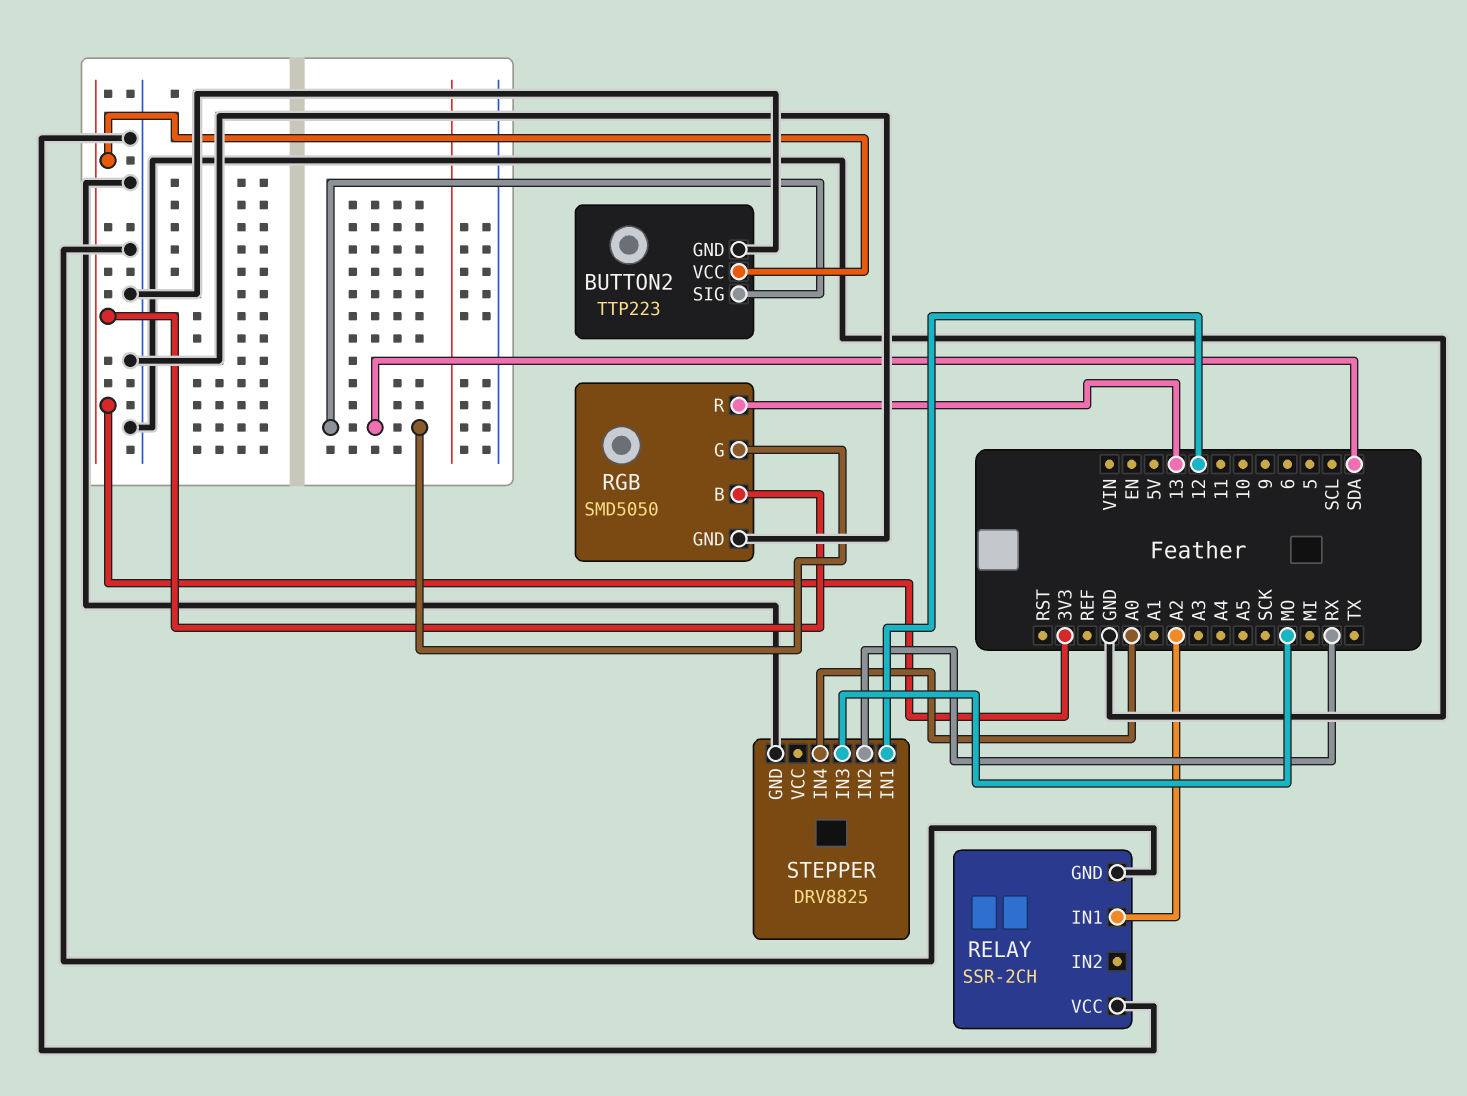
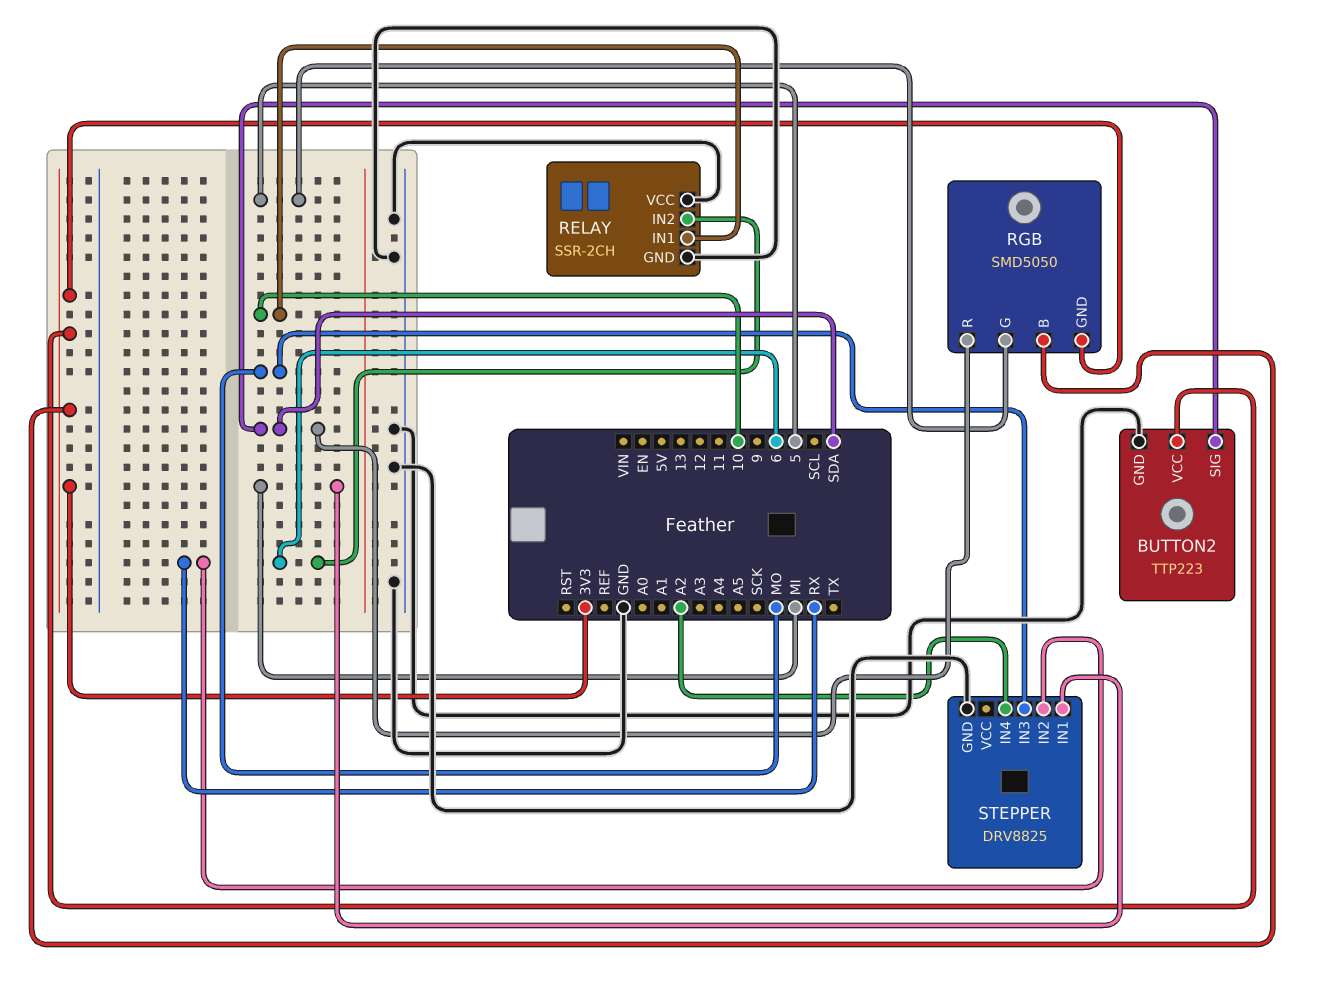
RELAY pin IN1: A2 -> 10
RELAY pin IN2: none -> 6
RGB pin G: SDA -> 5
RGB pin GND: GND -> 3V3
RGB pin R: 13 -> SDA
STEPPER pin IN1: 12 -> MI
STEPPER pin IN4: A0 -> A2

